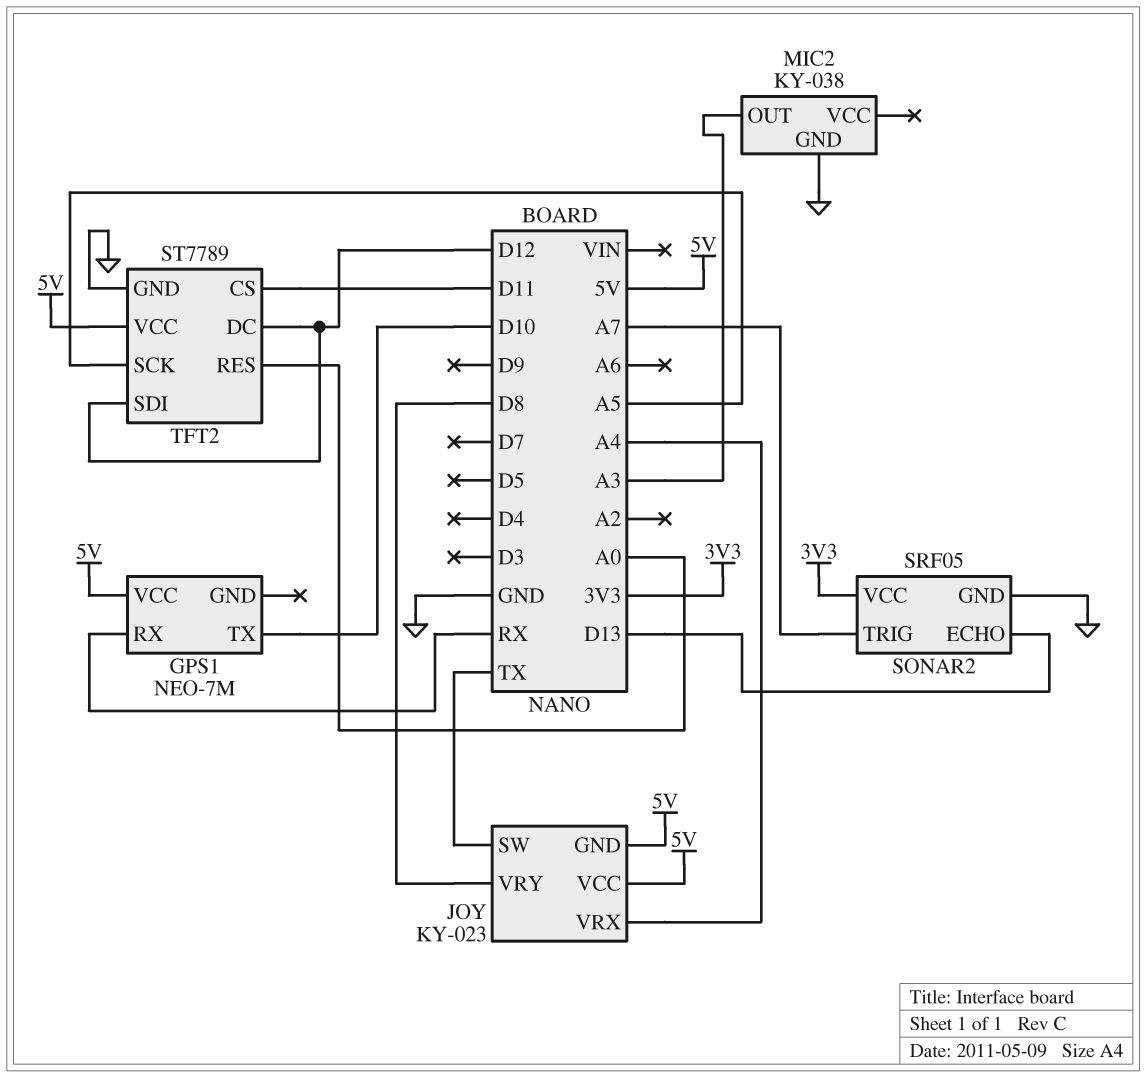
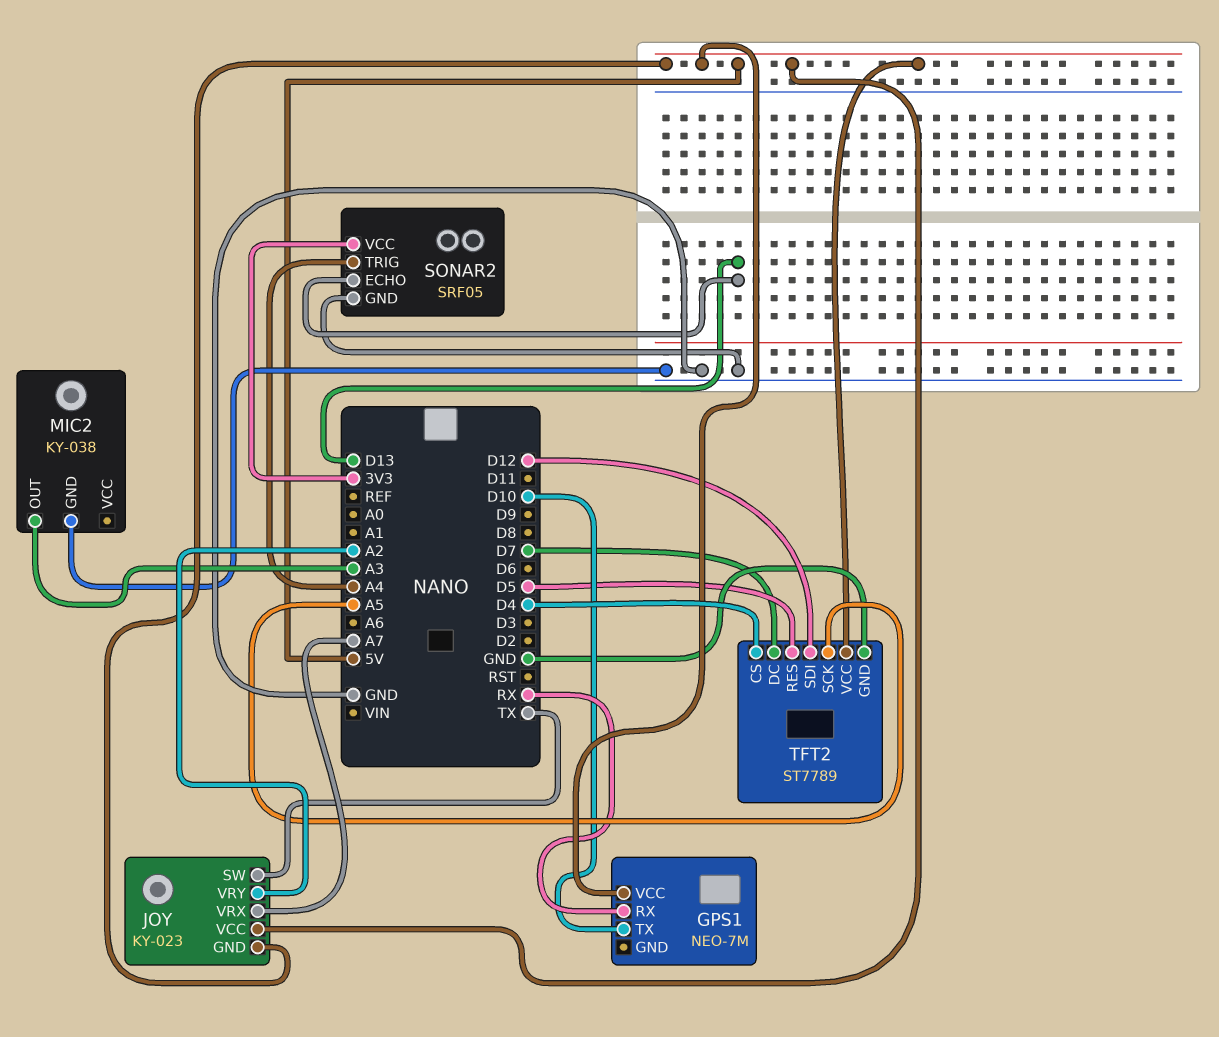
JOY pin VRX: A4 -> A7
JOY pin VRY: D8 -> A2
SONAR2 pin TRIG: A7 -> A4
TFT2 pin CS: D11 -> D4
TFT2 pin DC: D12 -> D7
TFT2 pin RES: A0 -> D5

